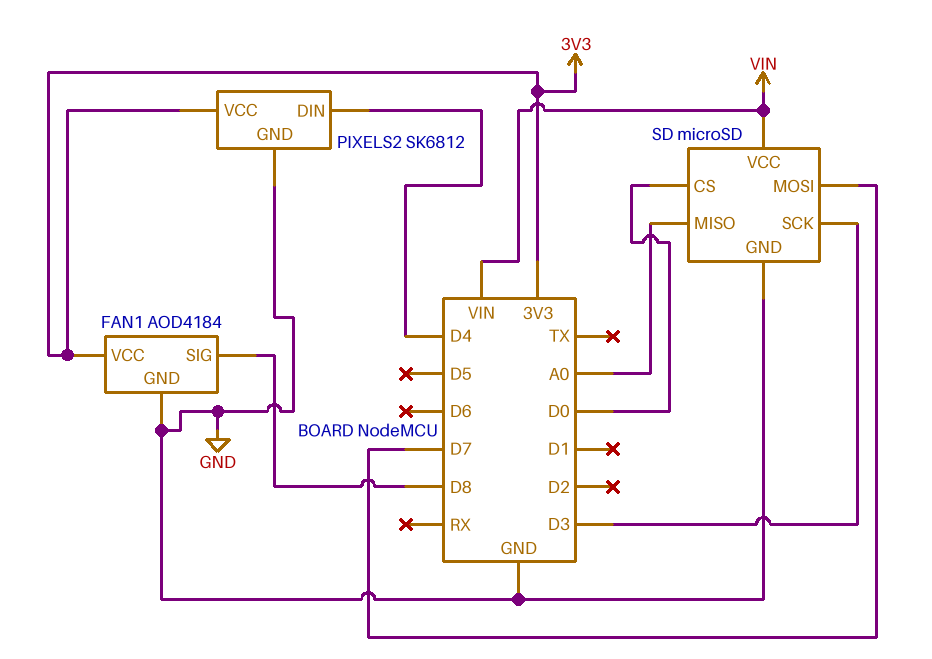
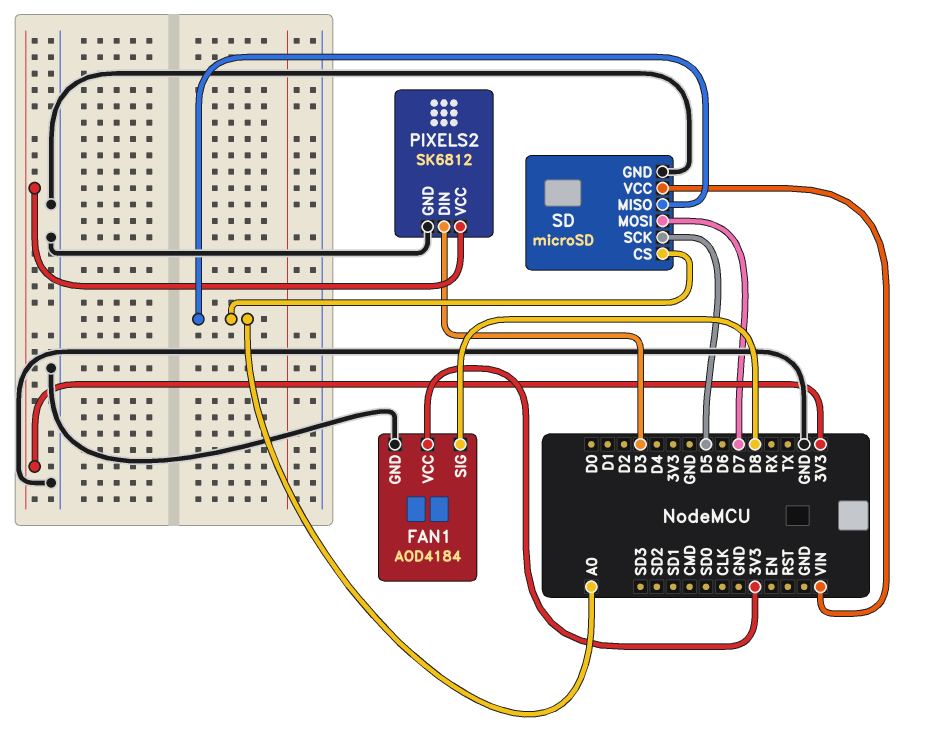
PIXELS2 pin DIN: D4 -> D3
SD pin CS: D0 -> A0
SD pin SCK: D3 -> D5

